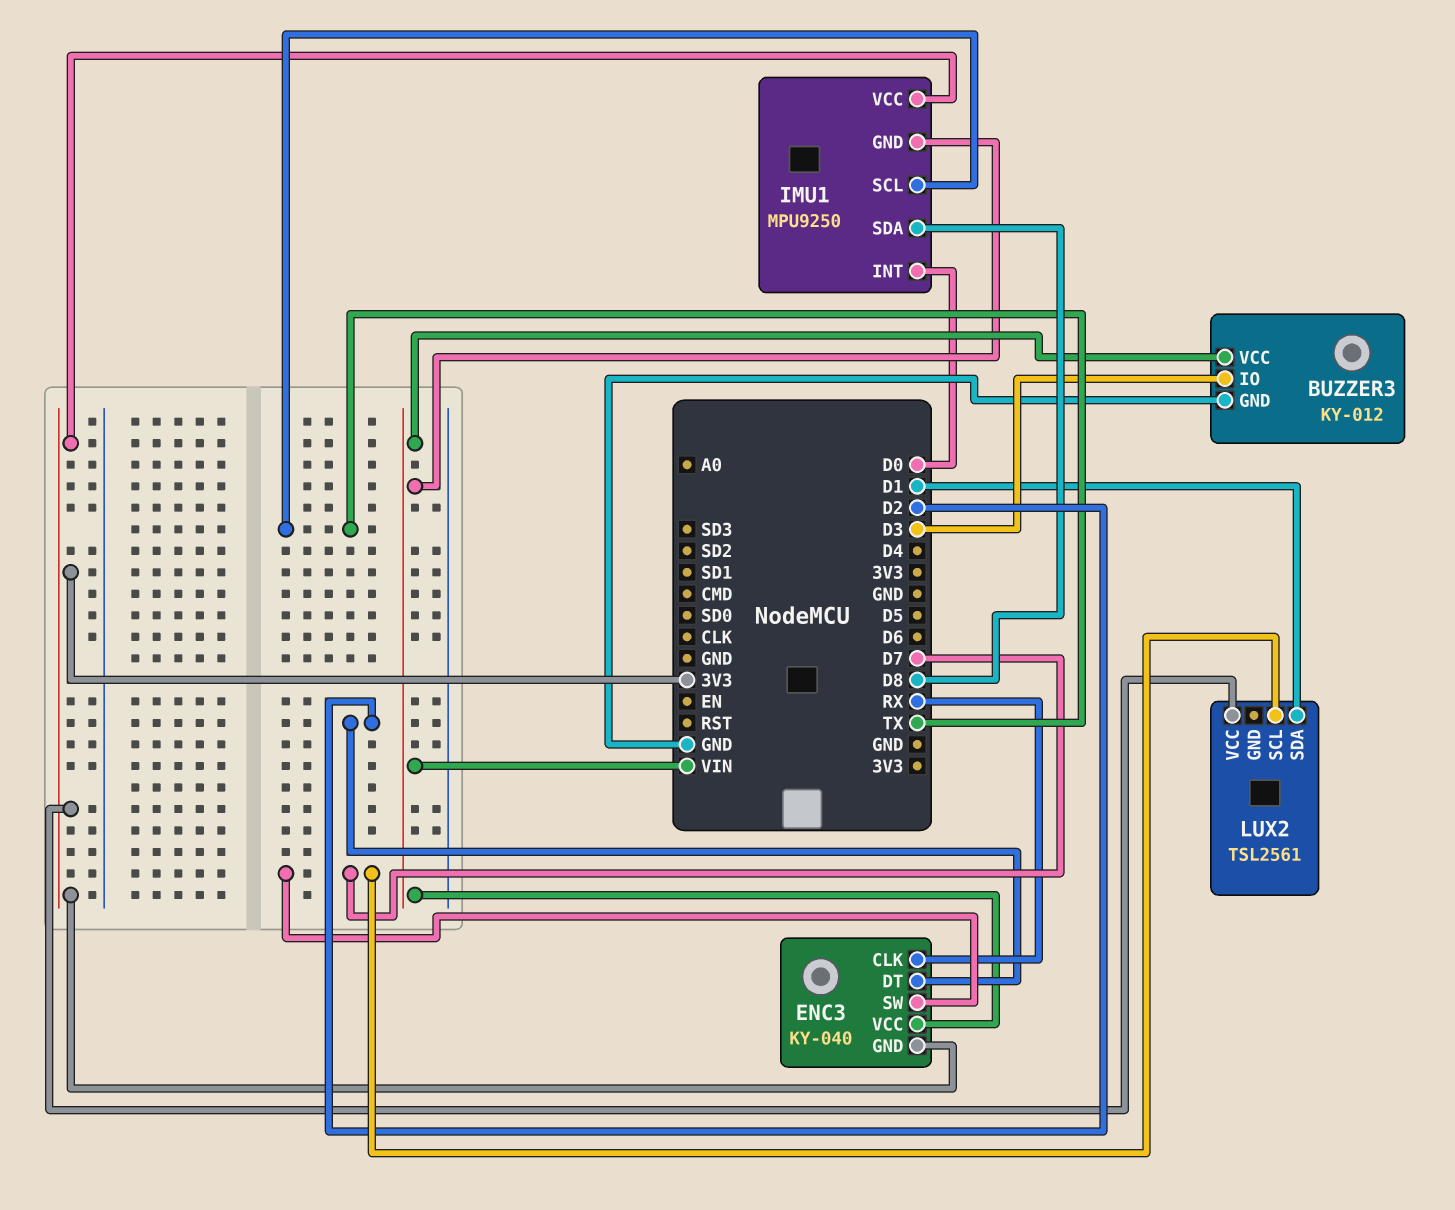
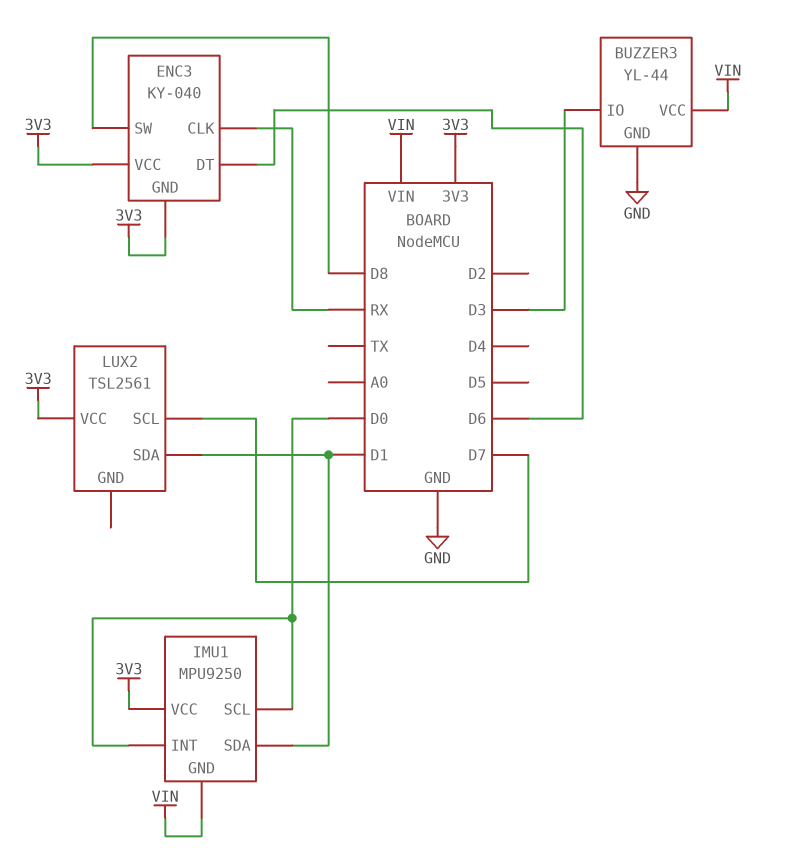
BUZZER3: KY-012 -> YL-44
ENC3 pin DT: D2 -> D6
ENC3 pin SW: D7 -> D8
ENC3 pin VCC: VIN -> 3V3
IMU1 pin SCL: TX -> D0
IMU1 pin SDA: D8 -> D1

